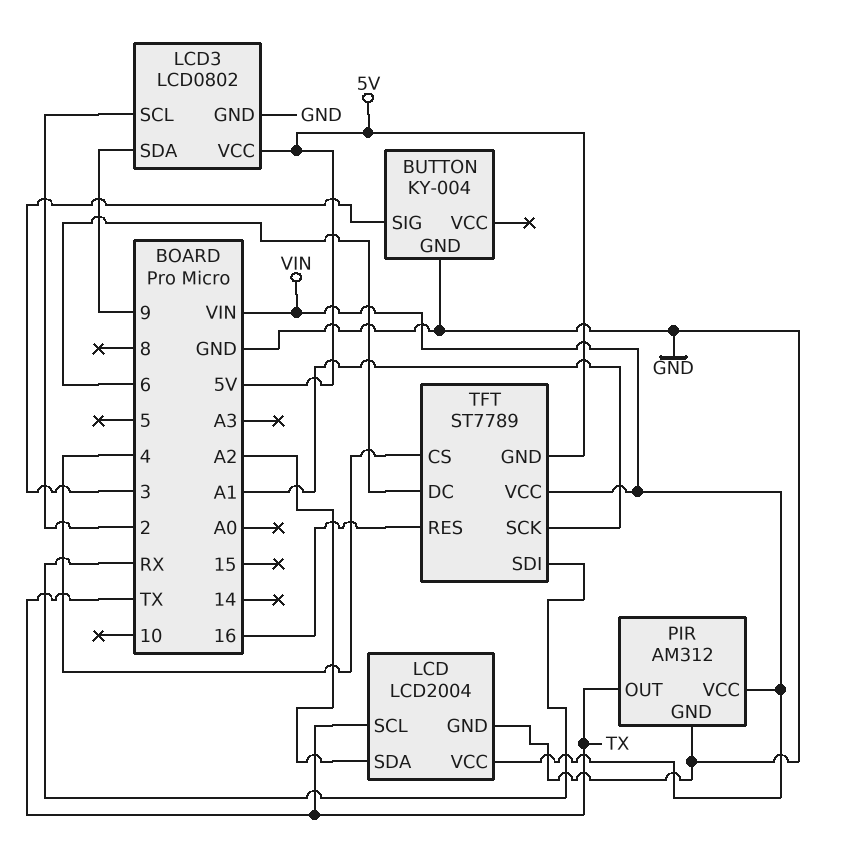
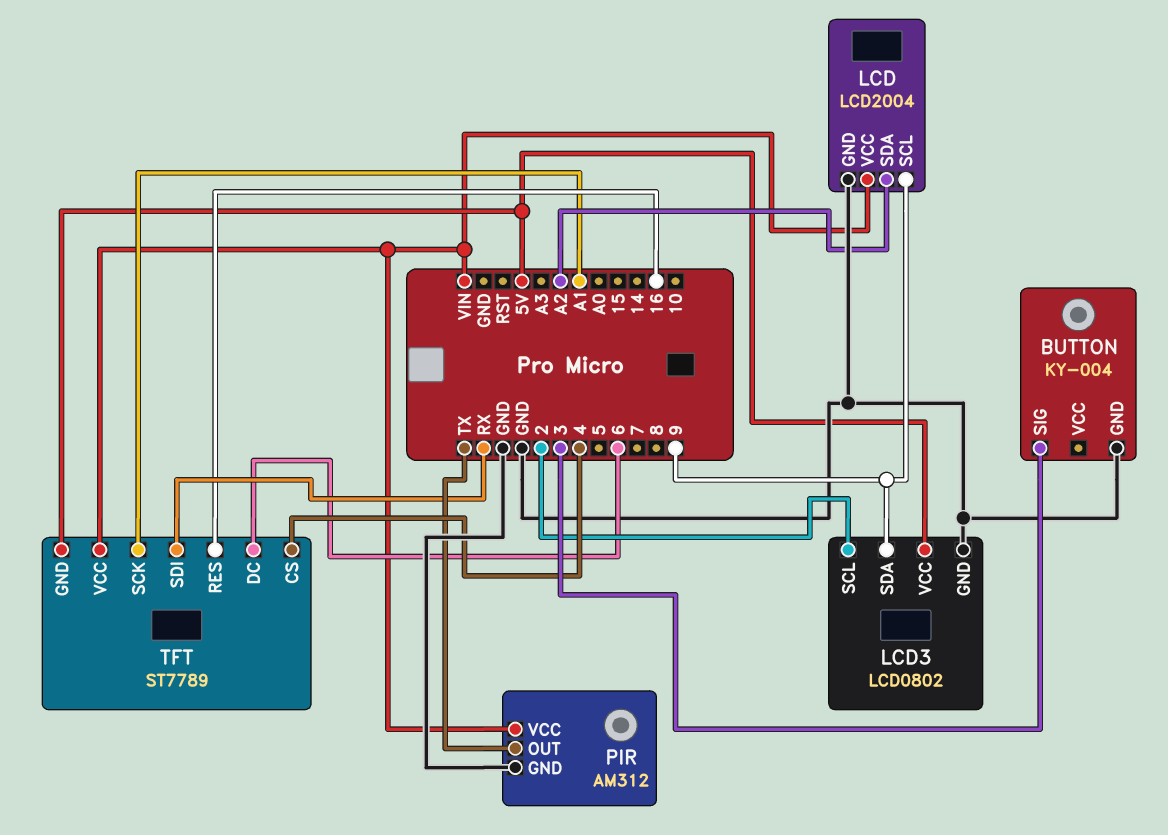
LCD pin SCL: TX -> 9

